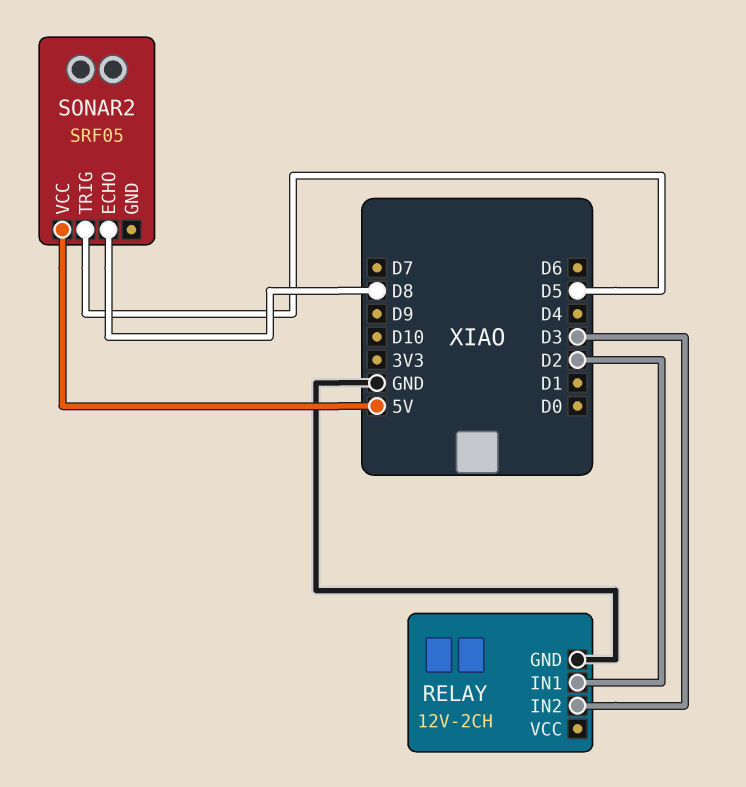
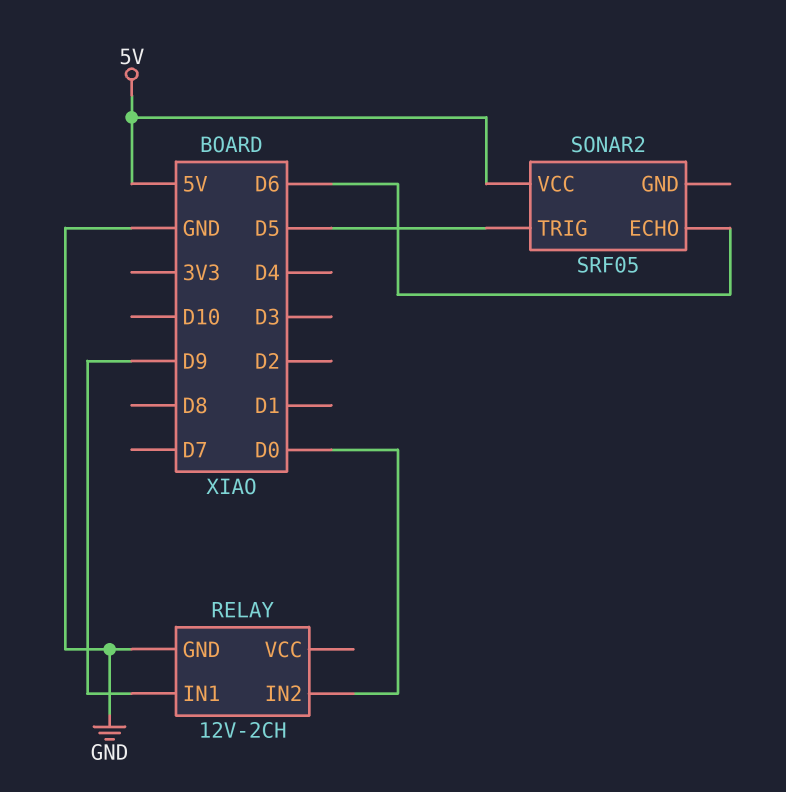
RELAY pin IN1: D2 -> D9
RELAY pin IN2: D3 -> D0
SONAR2 pin ECHO: D8 -> D6

